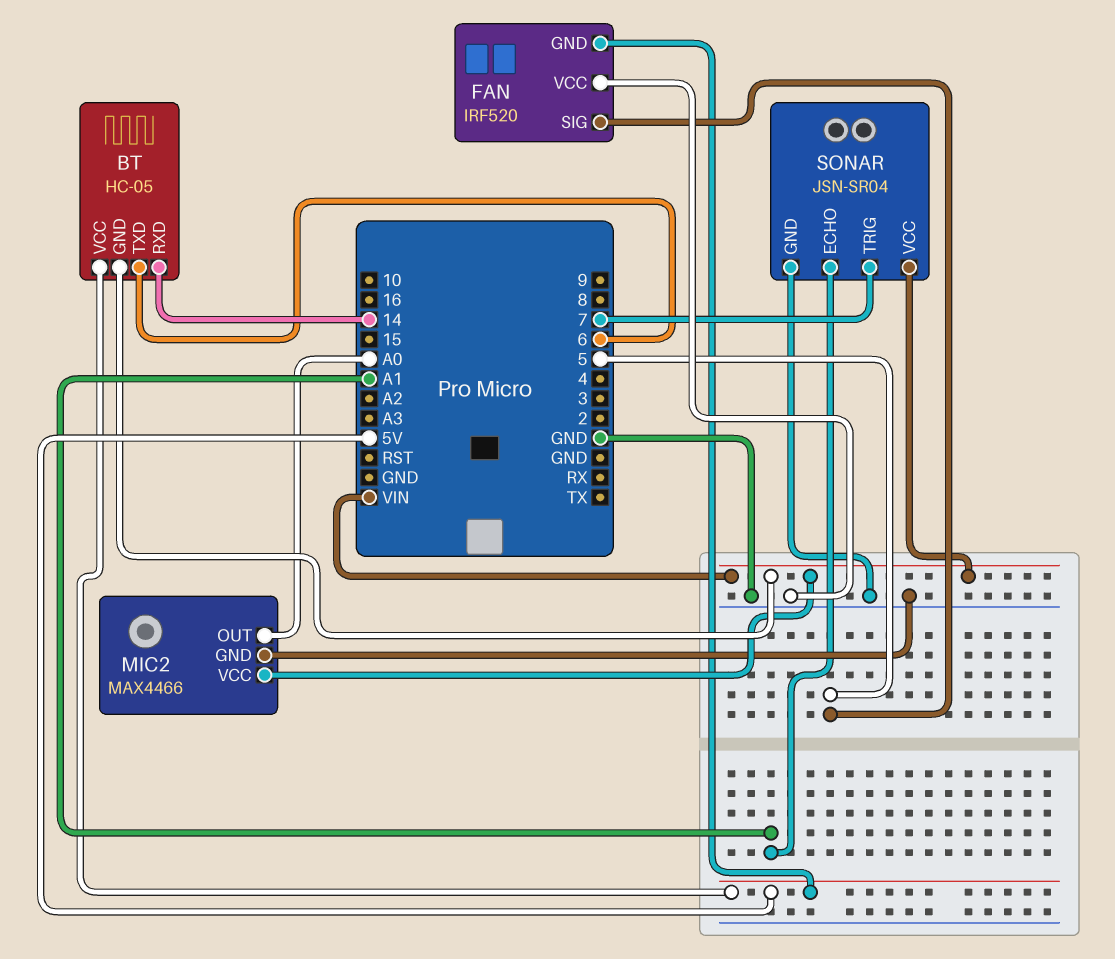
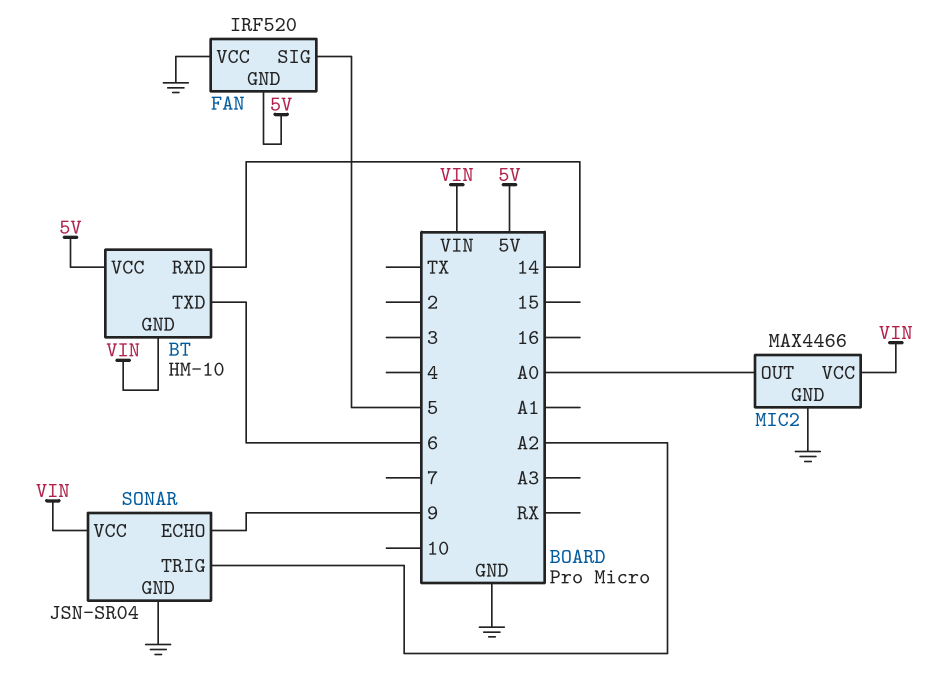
BT: HC-05 -> HM-10
SONAR pin ECHO: A1 -> 9
SONAR pin TRIG: 7 -> A2

